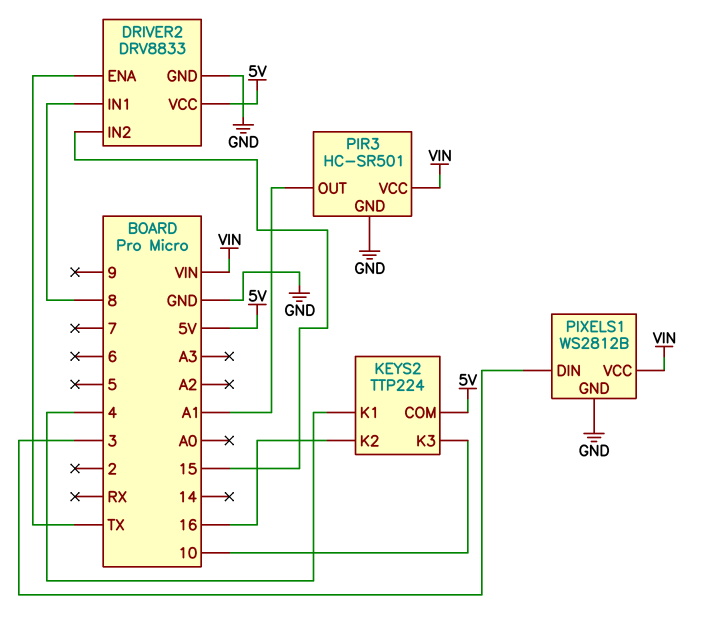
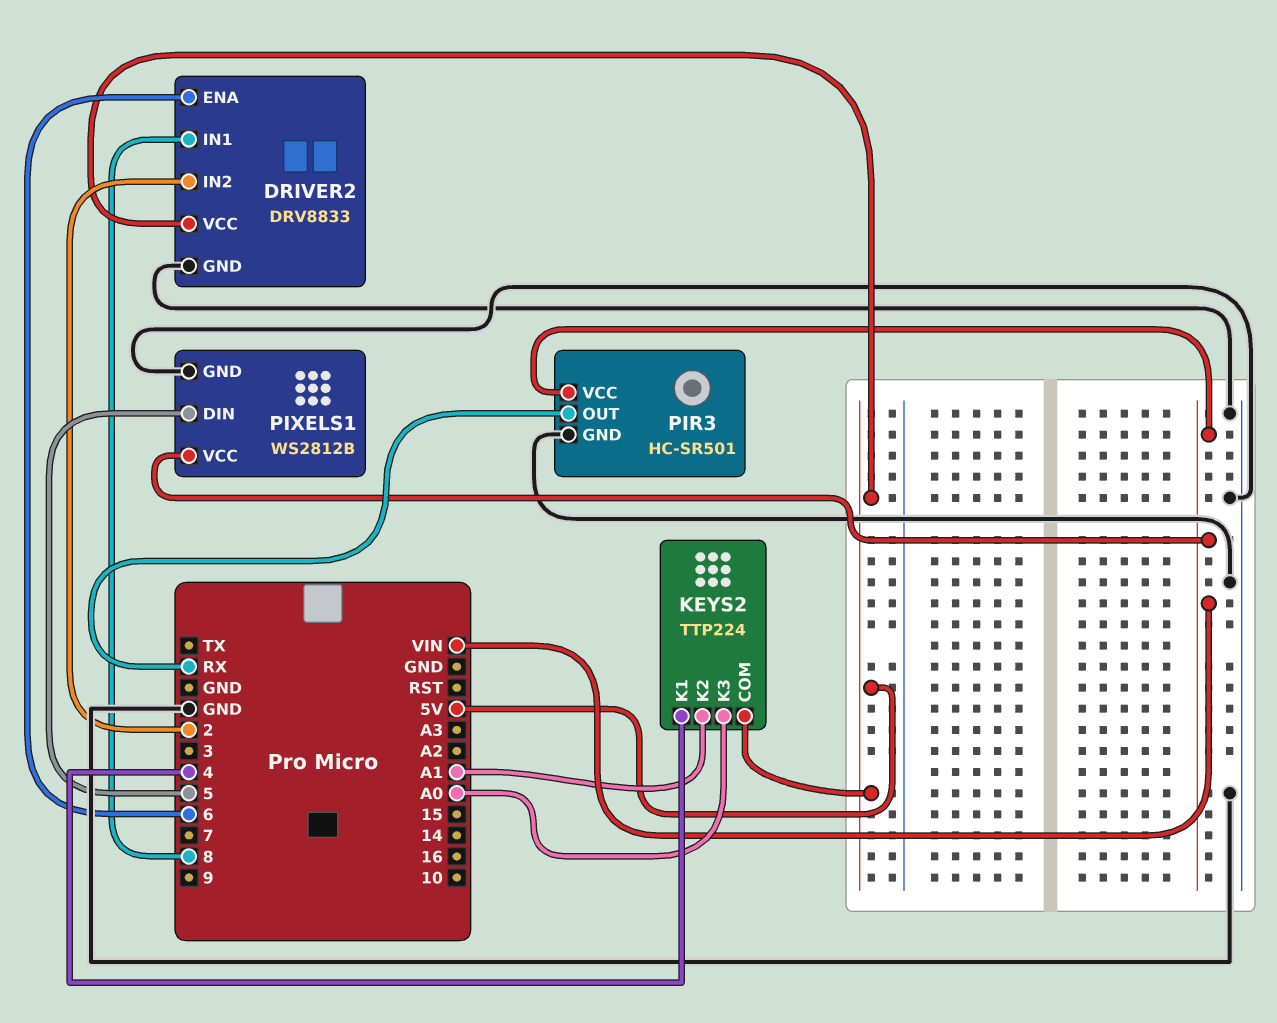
DRIVER2 pin ENA: TX -> 6
DRIVER2 pin IN2: 15 -> 2
KEYS2 pin K2: 16 -> A1
KEYS2 pin K3: 10 -> A0
PIR3 pin OUT: A1 -> RX
PIXELS1 pin DIN: 3 -> 5

